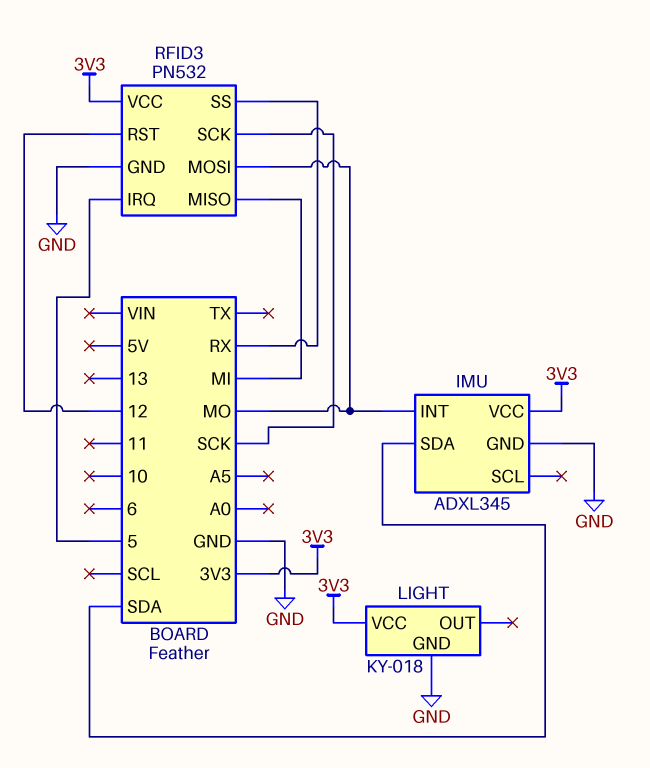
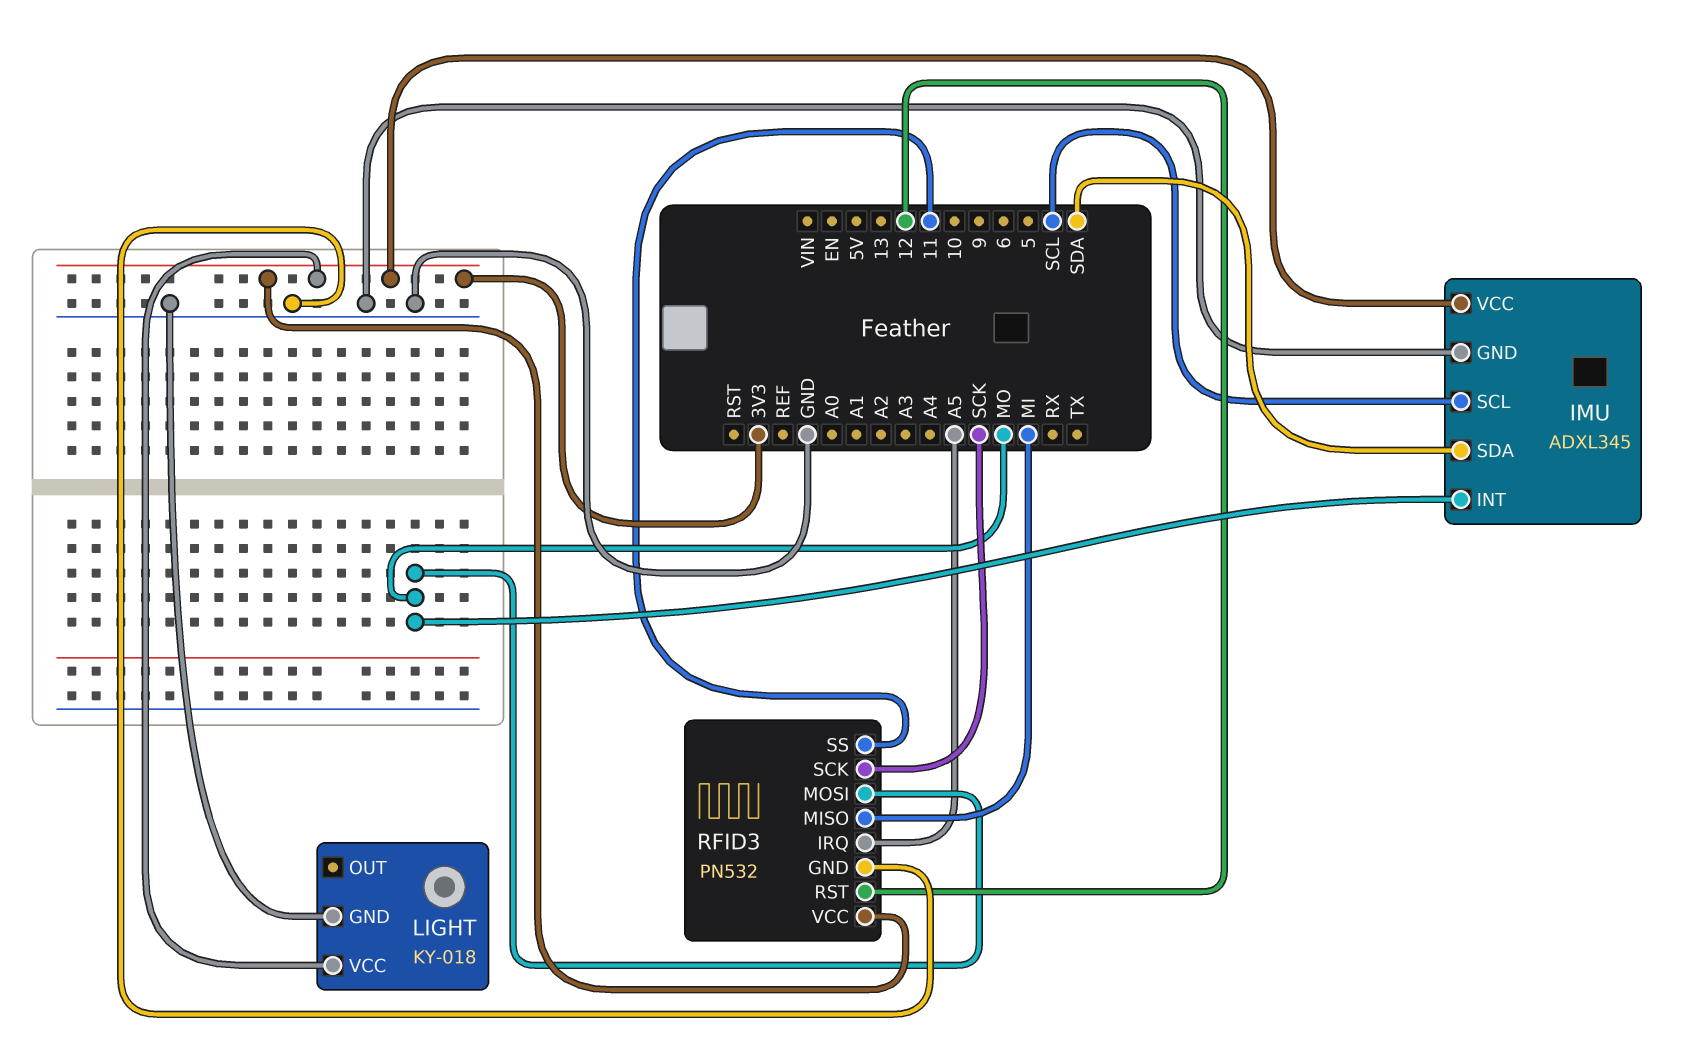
IMU pin SCL: none -> SCL
RFID3 pin IRQ: 5 -> A5
RFID3 pin SS: RX -> 11

